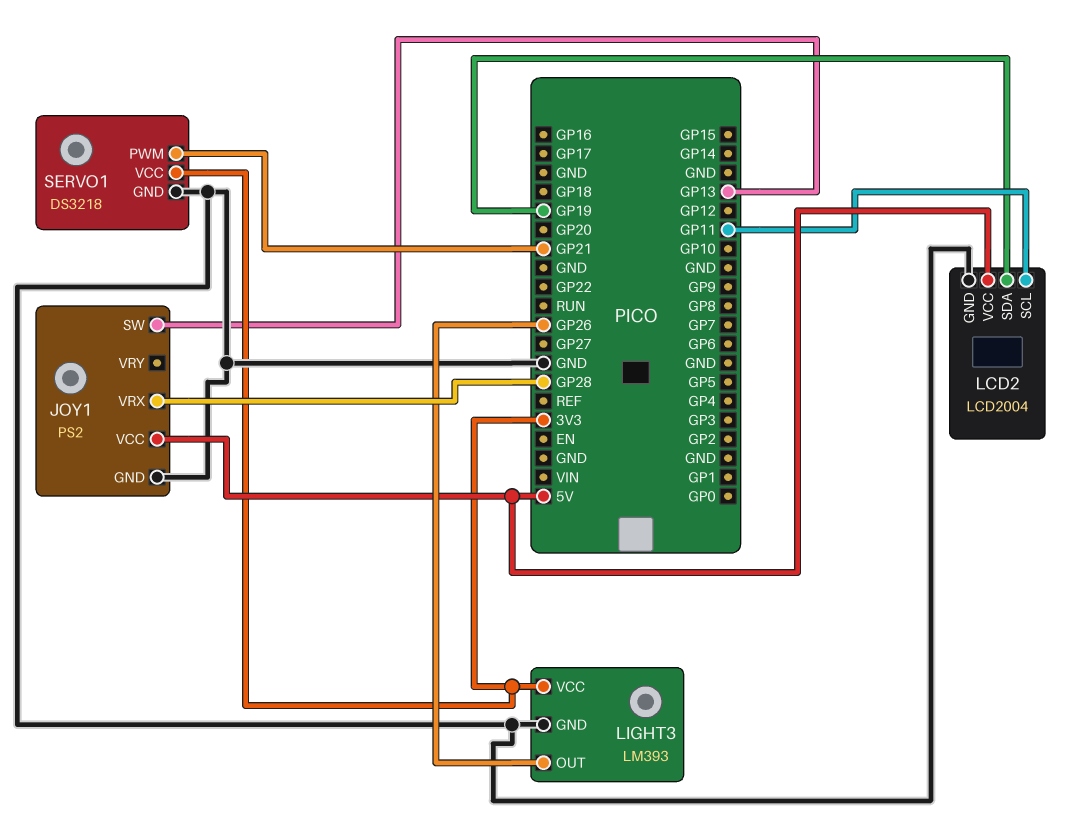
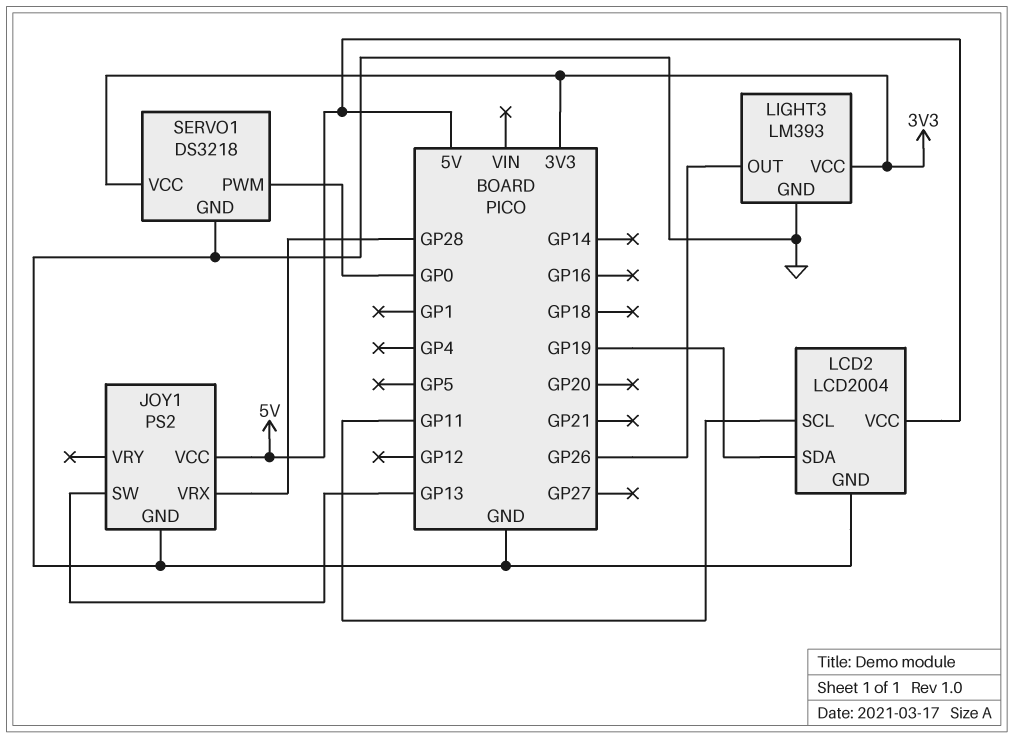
SERVO1 pin PWM: GP21 -> GP0

